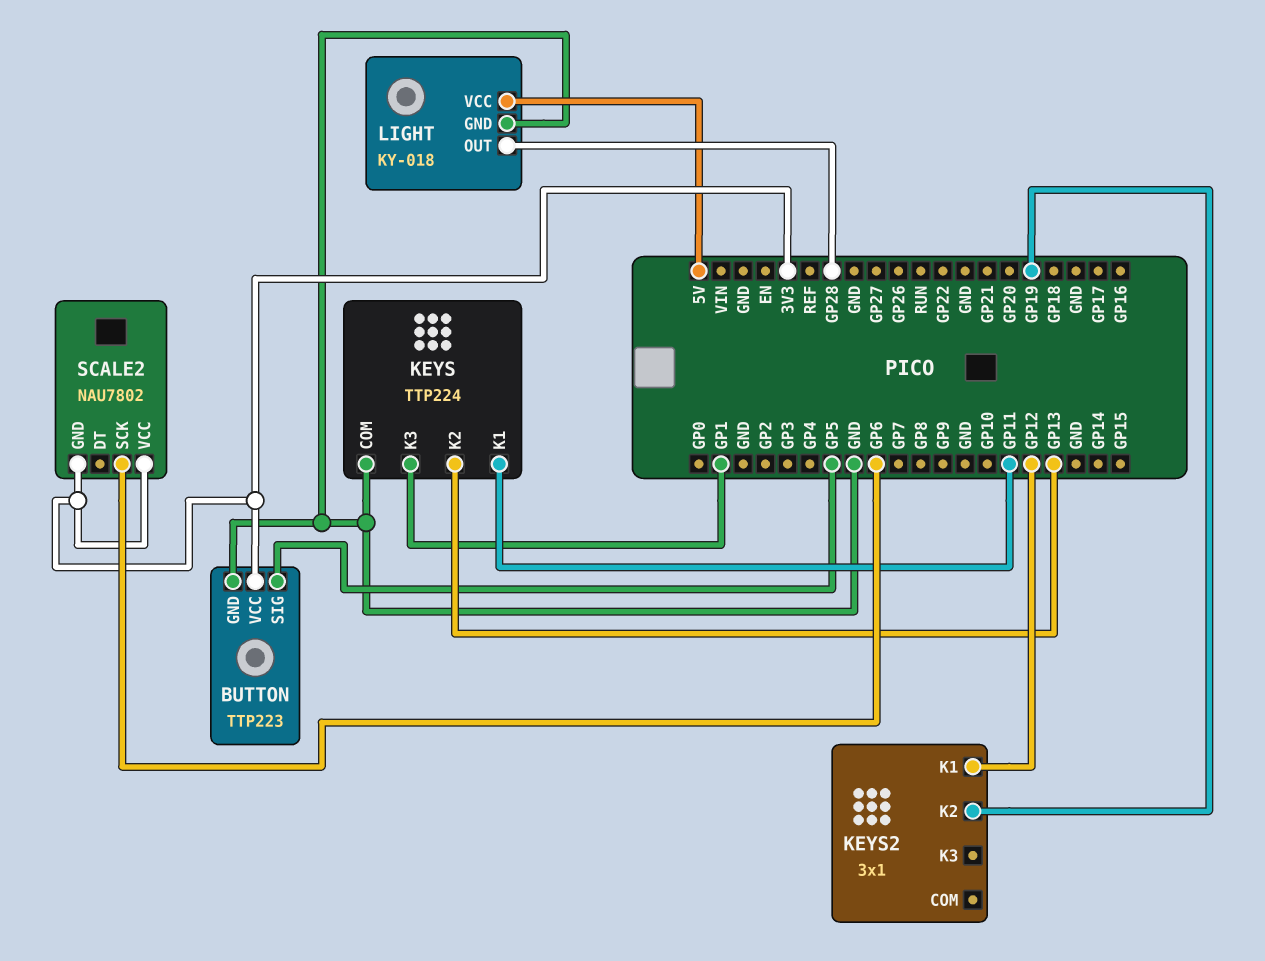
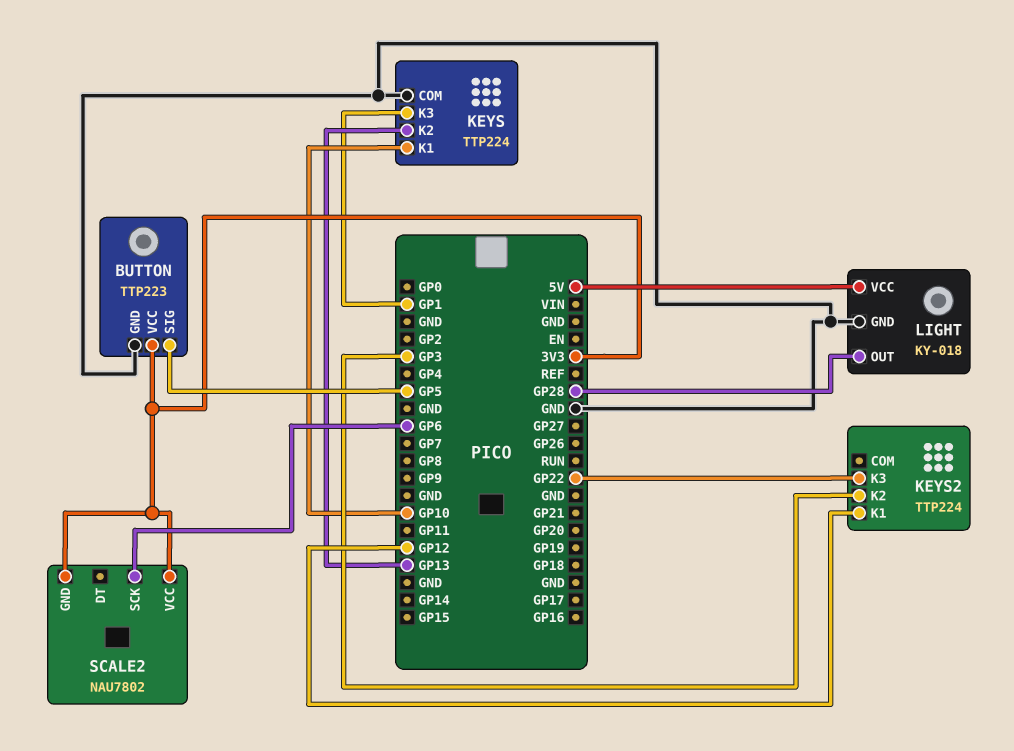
KEYS pin K1: GP11 -> GP10
KEYS2: 3x1 -> TTP224
KEYS2 pin K2: GP19 -> GP3
KEYS2 pin K3: none -> GP22

